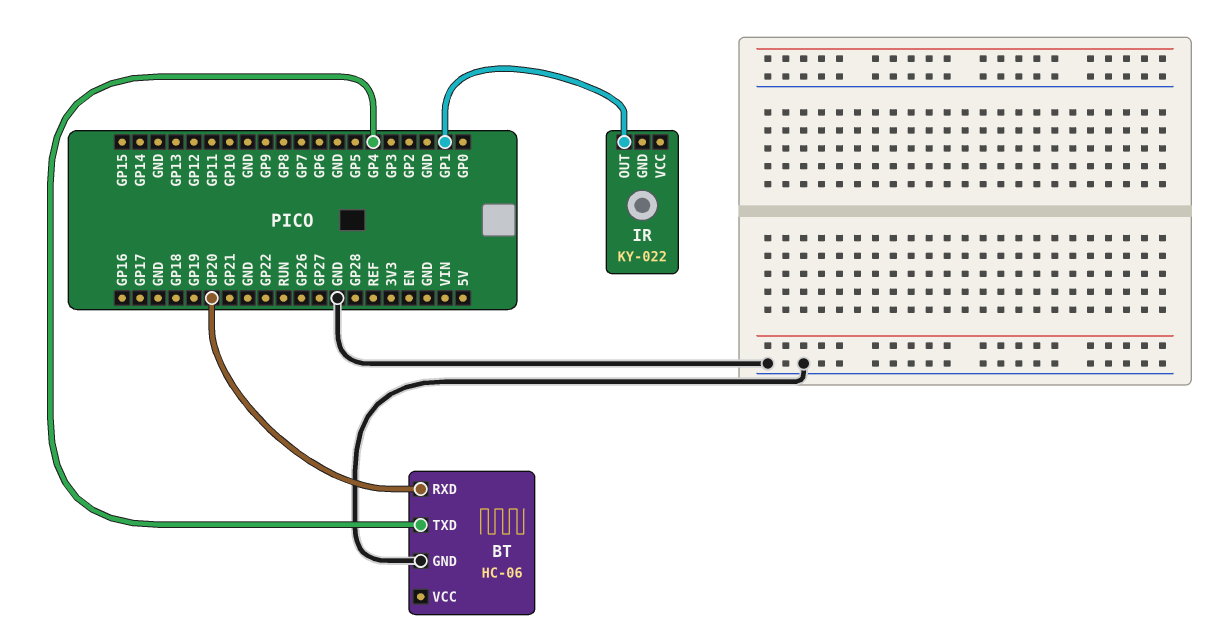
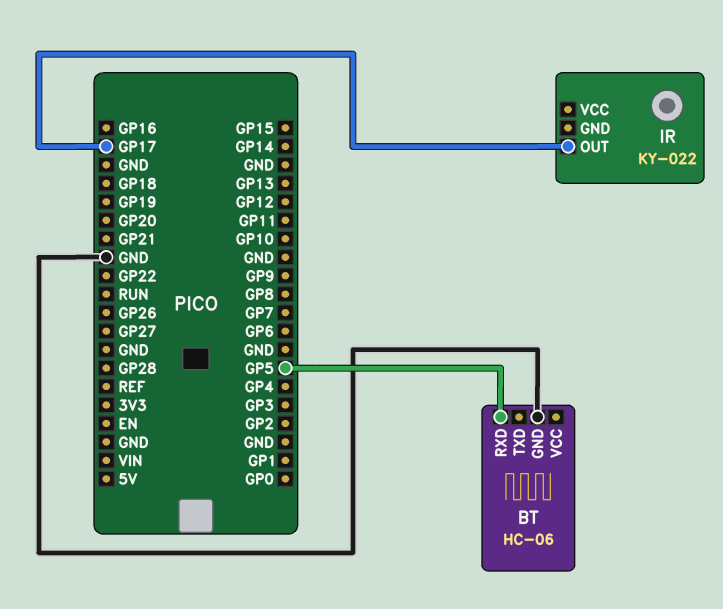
BT pin RXD: GP20 -> GP5
BT pin TXD: GP4 -> none
IR pin OUT: GP1 -> GP17

